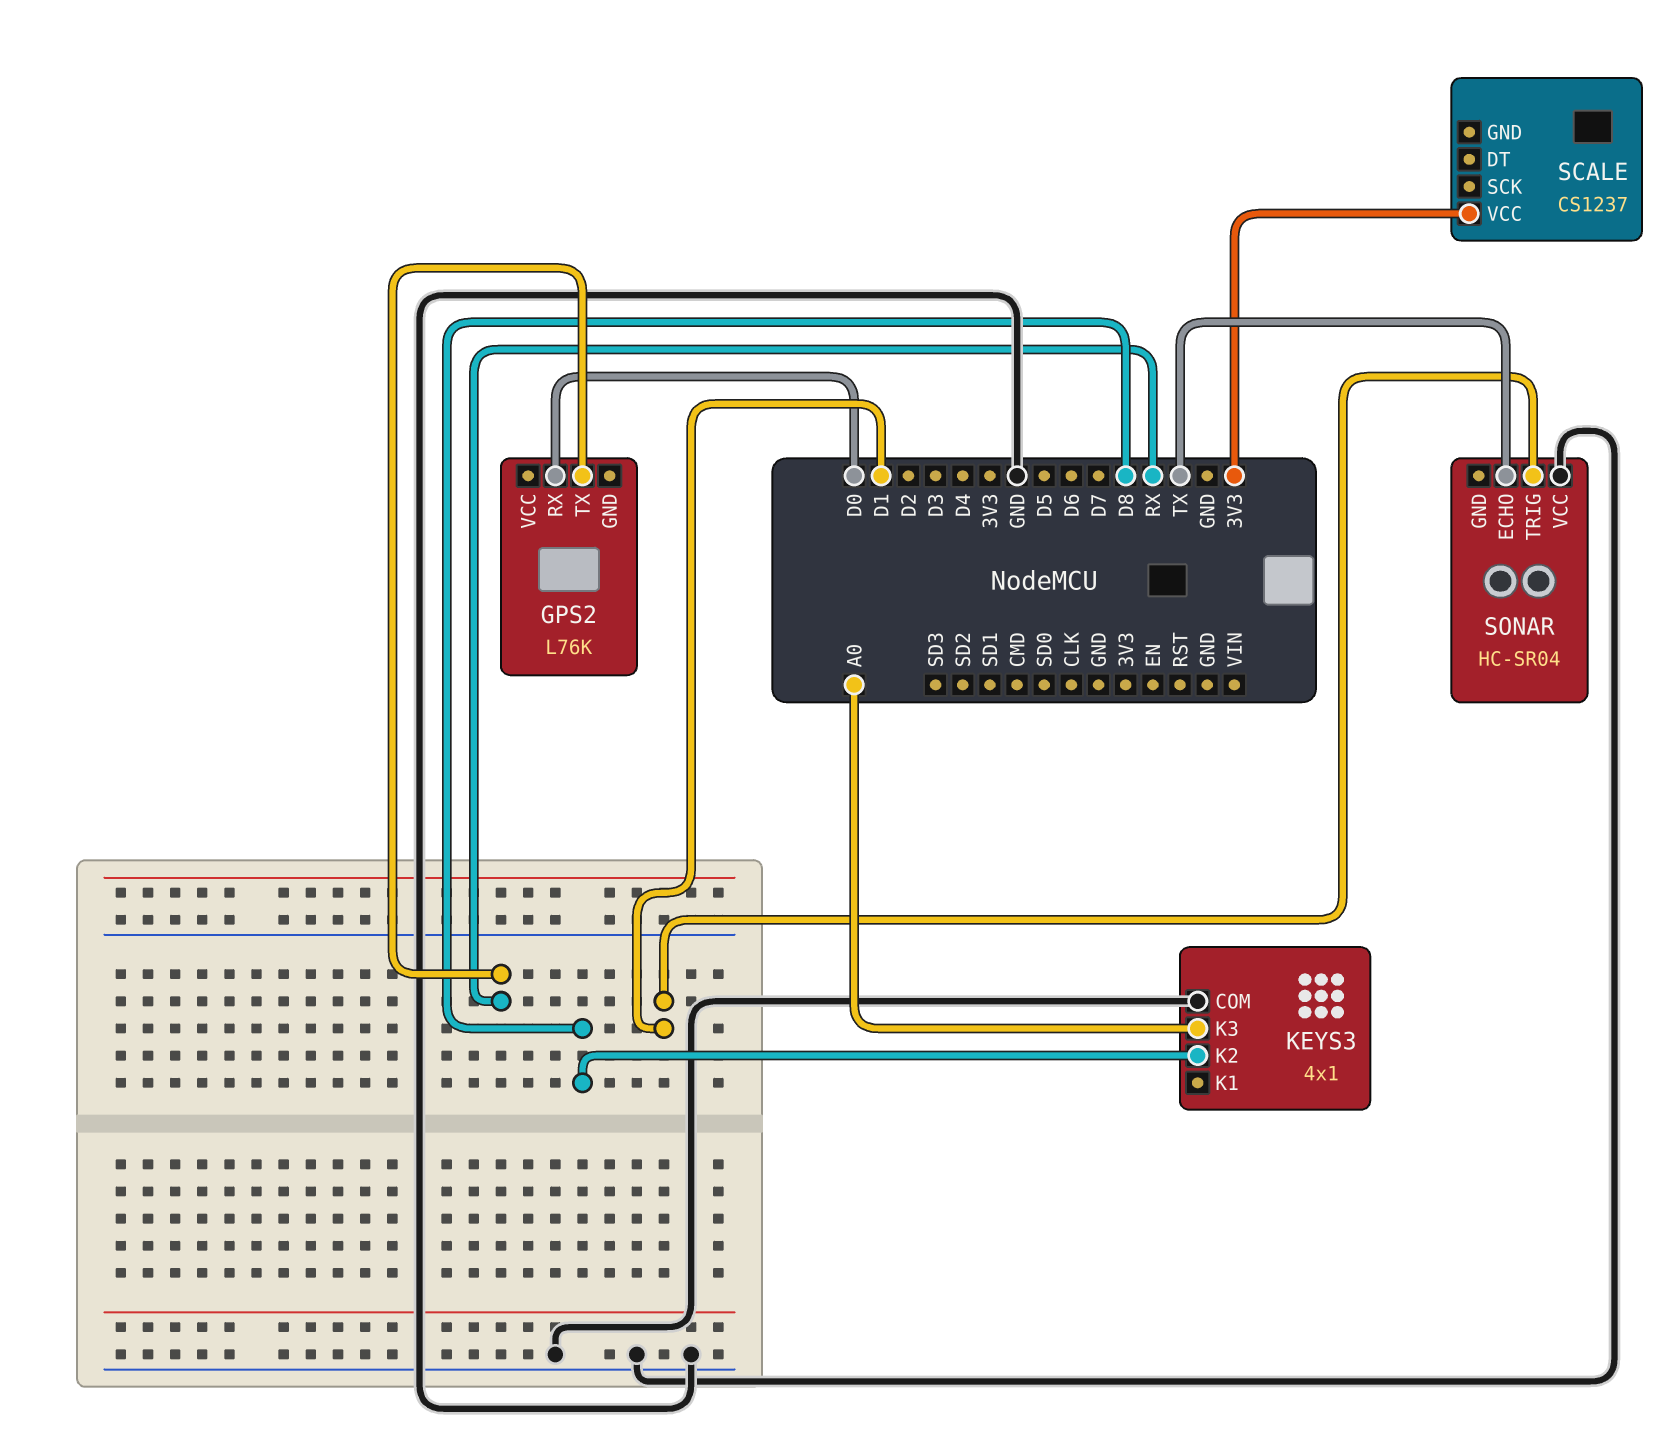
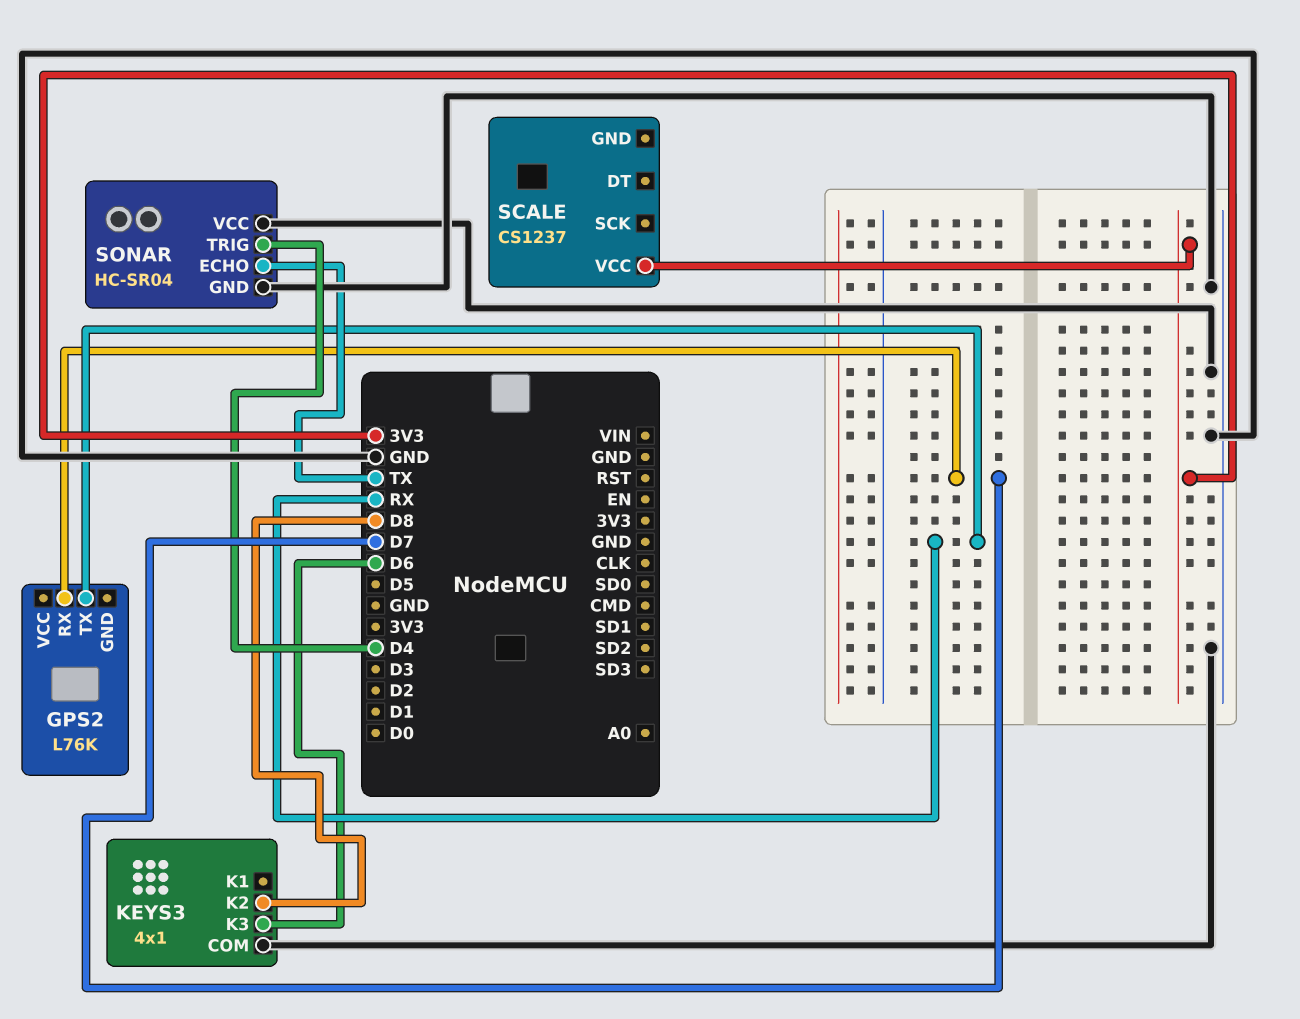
GPS2 pin RX: D0 -> D7
KEYS3 pin K3: A0 -> D6
SONAR pin GND: none -> GND
SONAR pin TRIG: D1 -> D4

